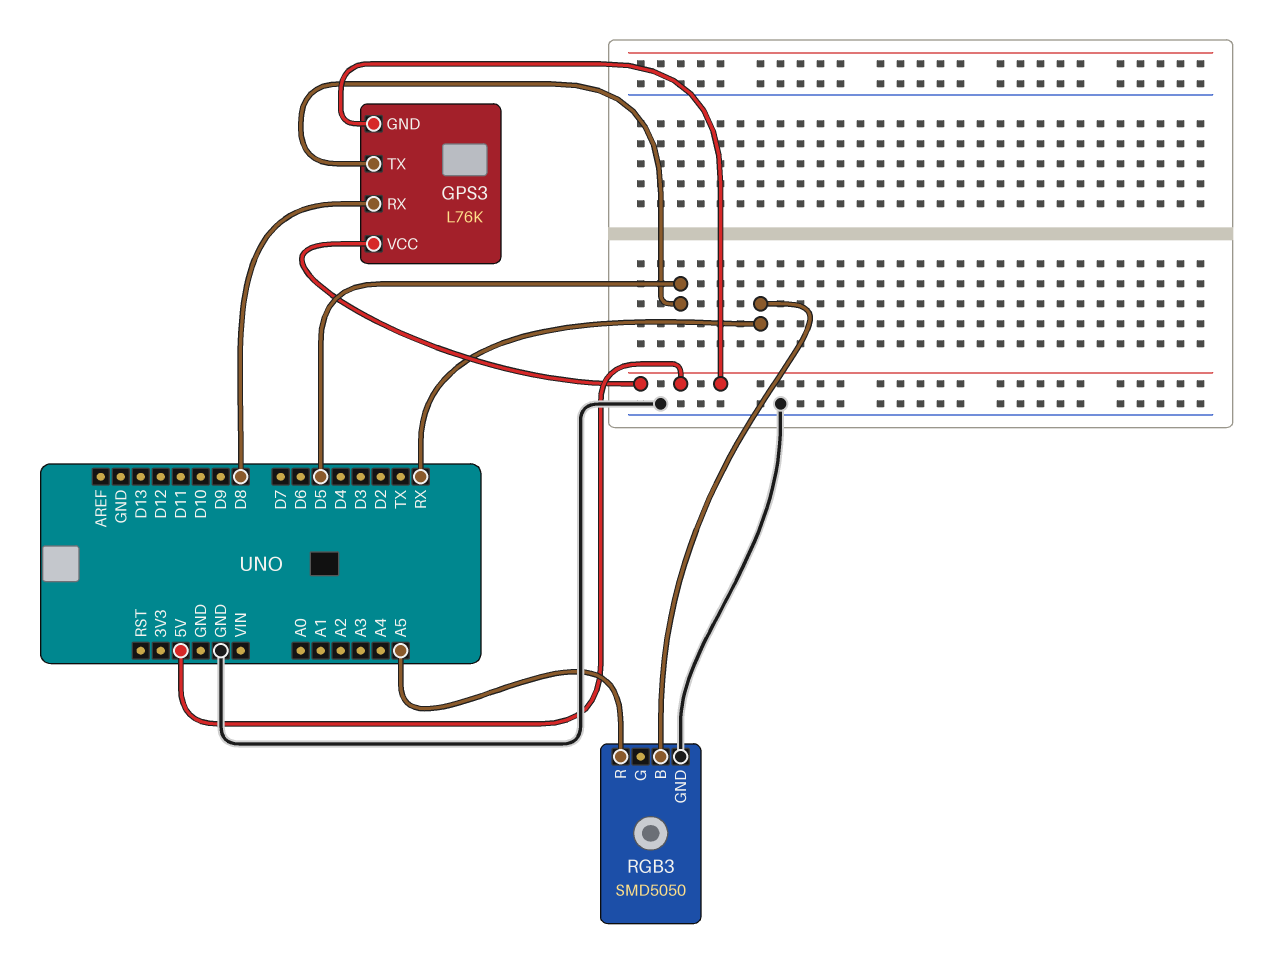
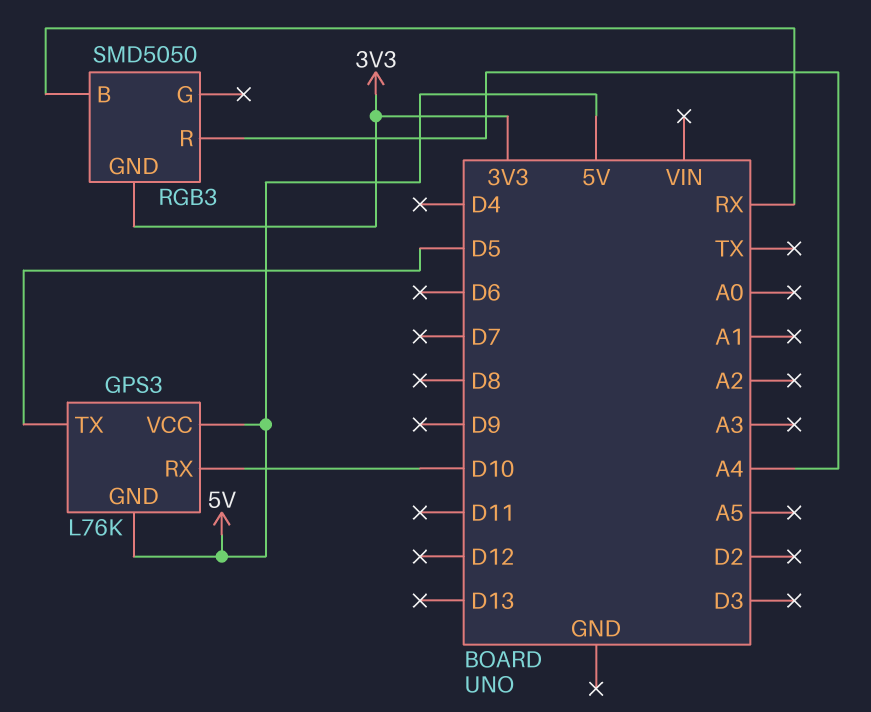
GPS3 pin RX: D8 -> D10
RGB3 pin GND: GND -> 3V3
RGB3 pin R: A5 -> A4

